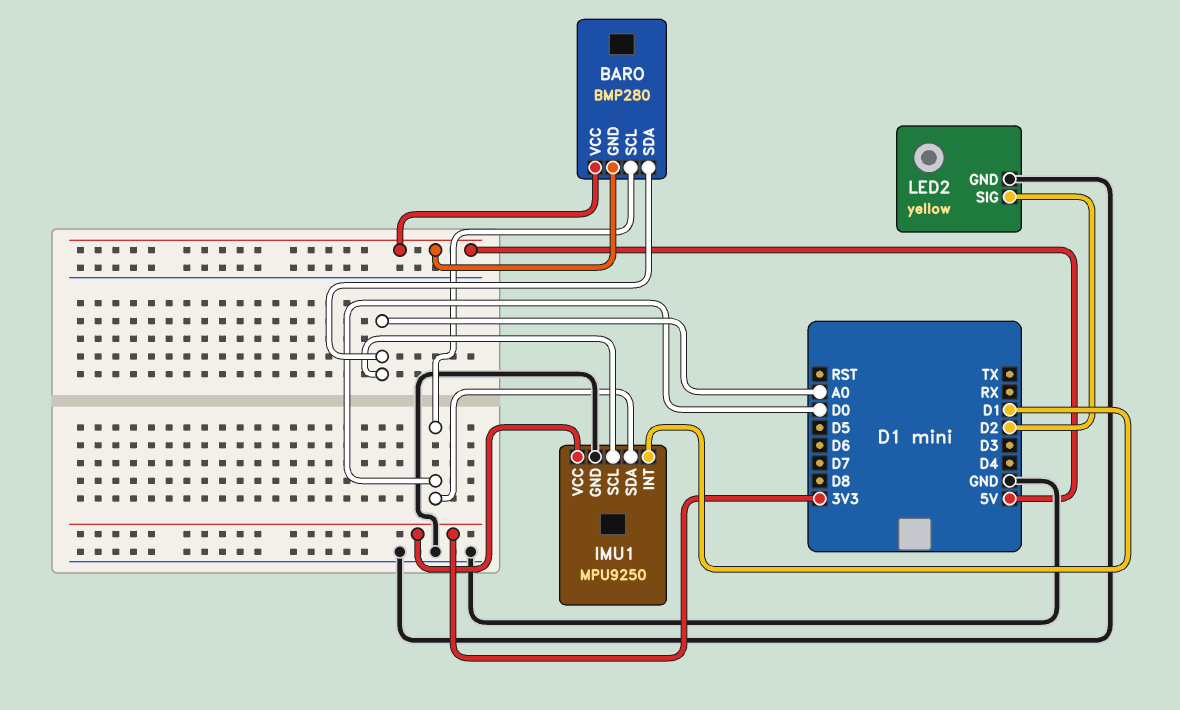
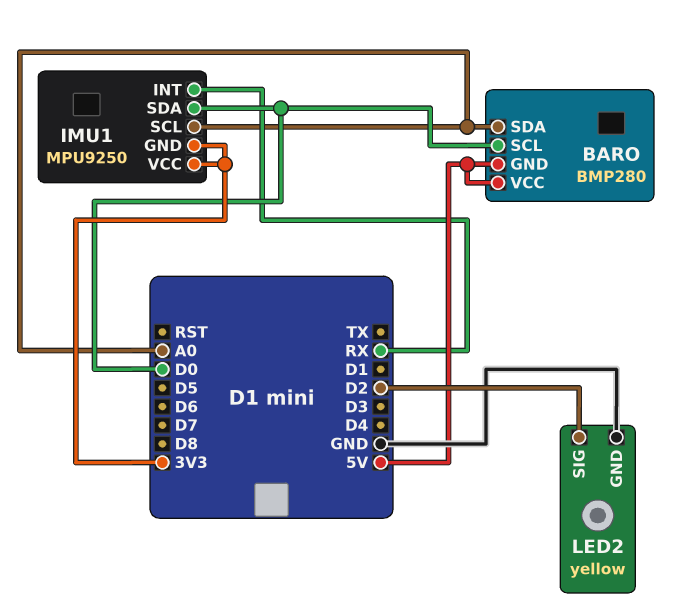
IMU1 pin GND: GND -> 3V3
IMU1 pin INT: D1 -> RX

